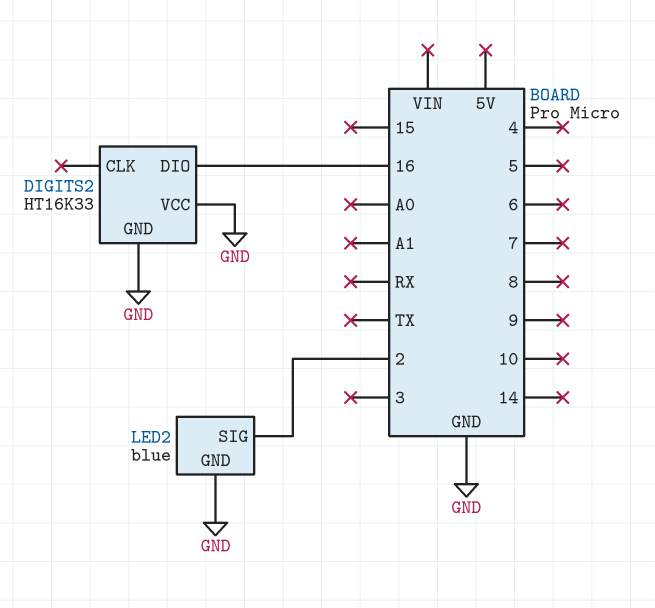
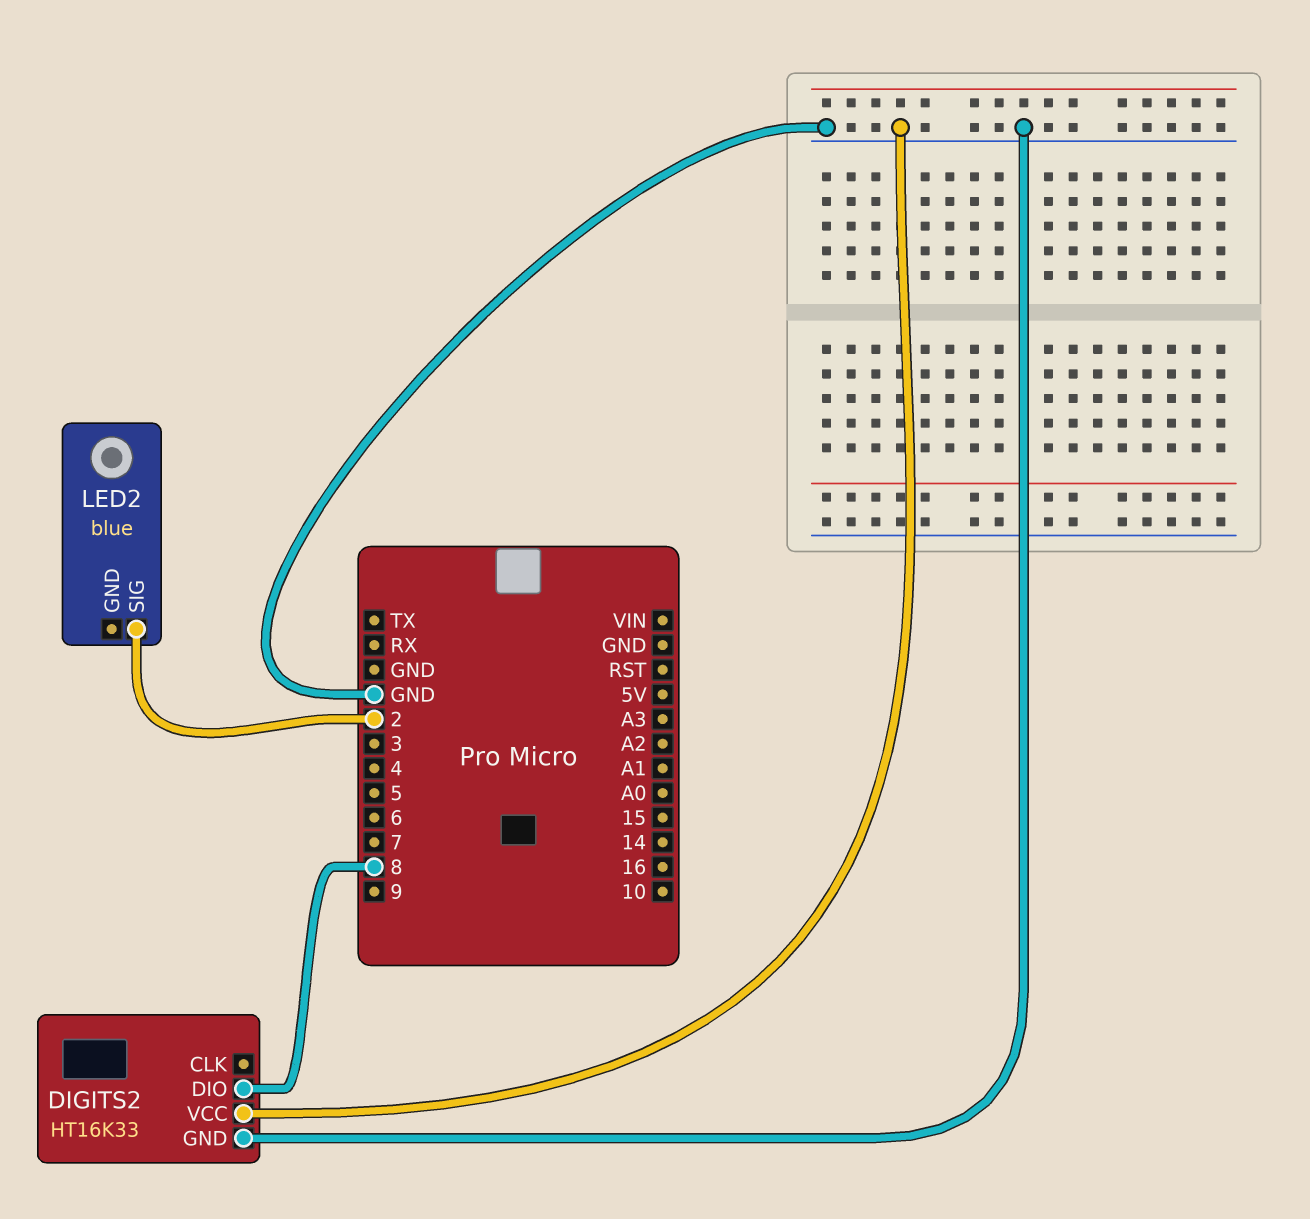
DIGITS2 pin DIO: 16 -> 8
LED2 pin GND: GND -> none

